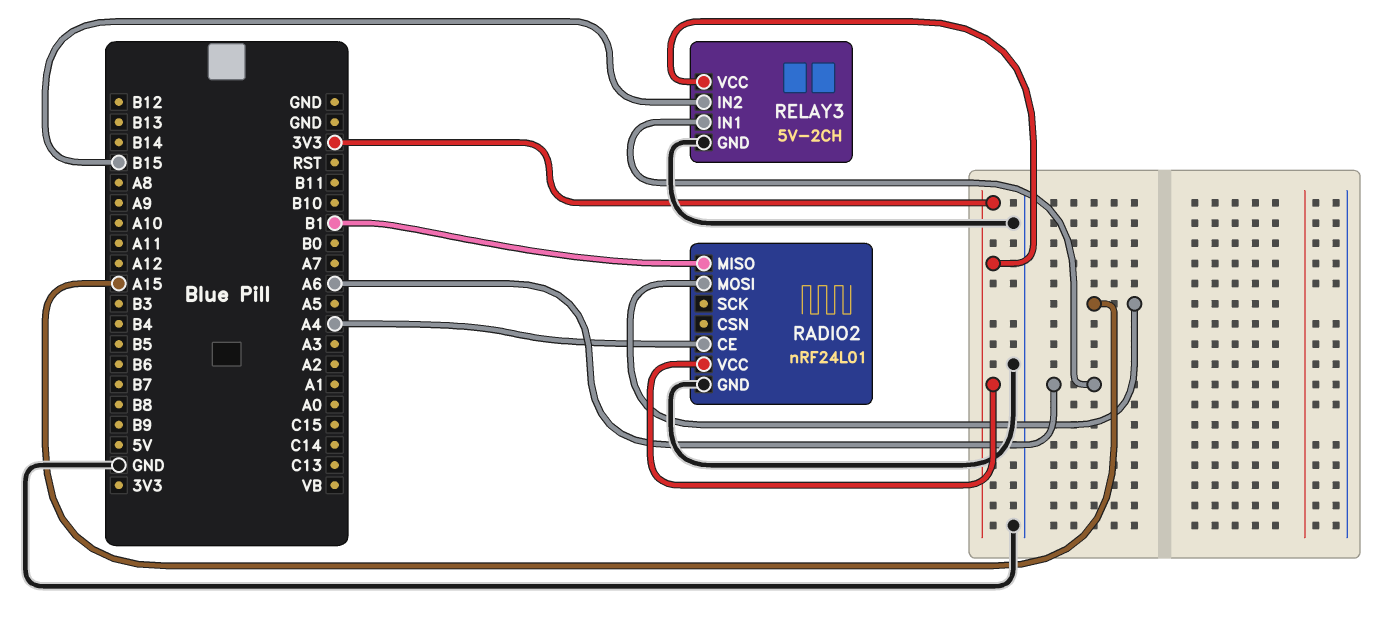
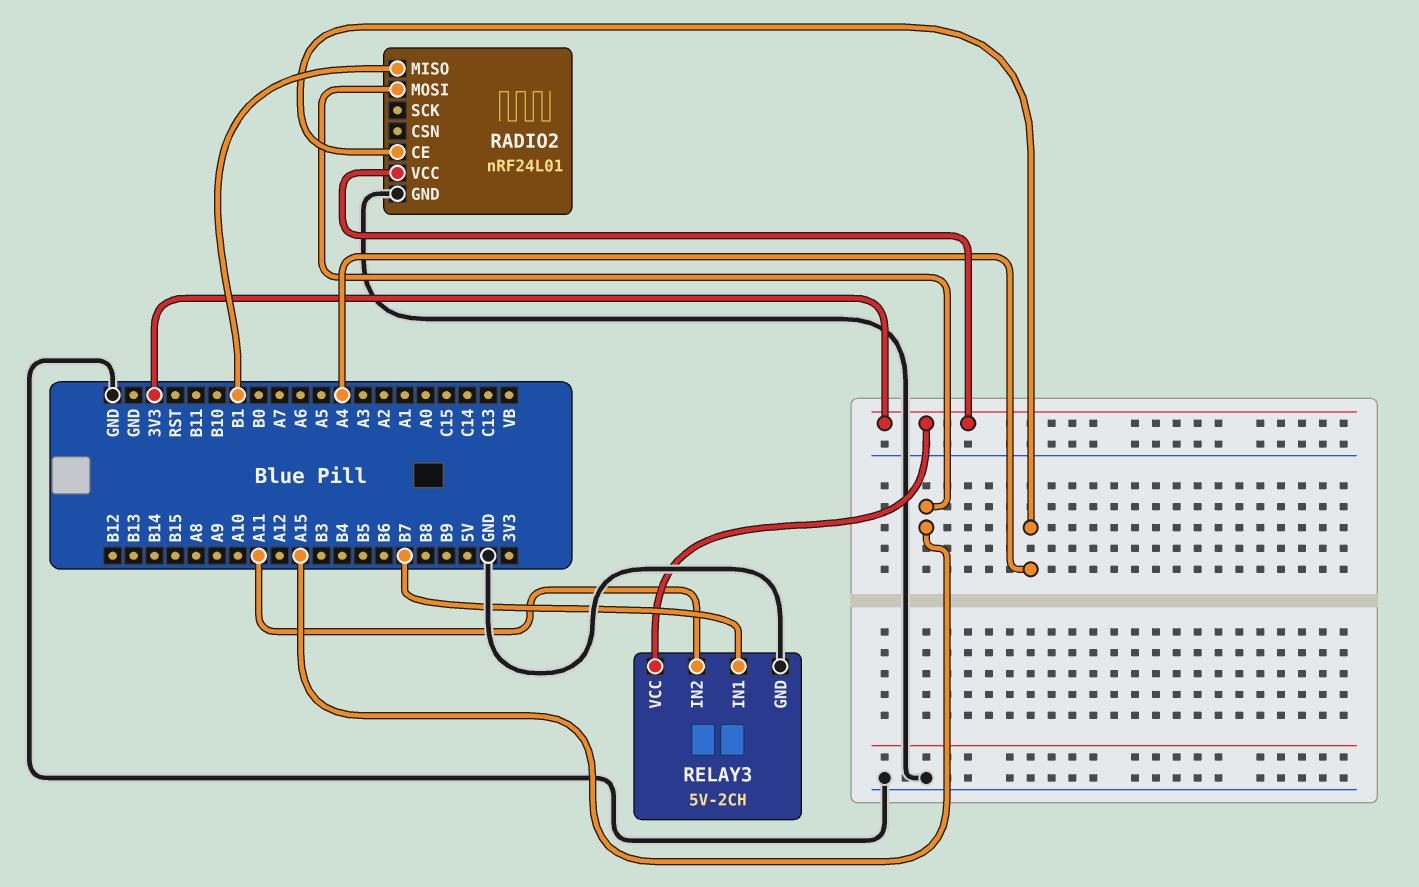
RELAY3 pin IN1: A6 -> B7
RELAY3 pin IN2: B15 -> A11

